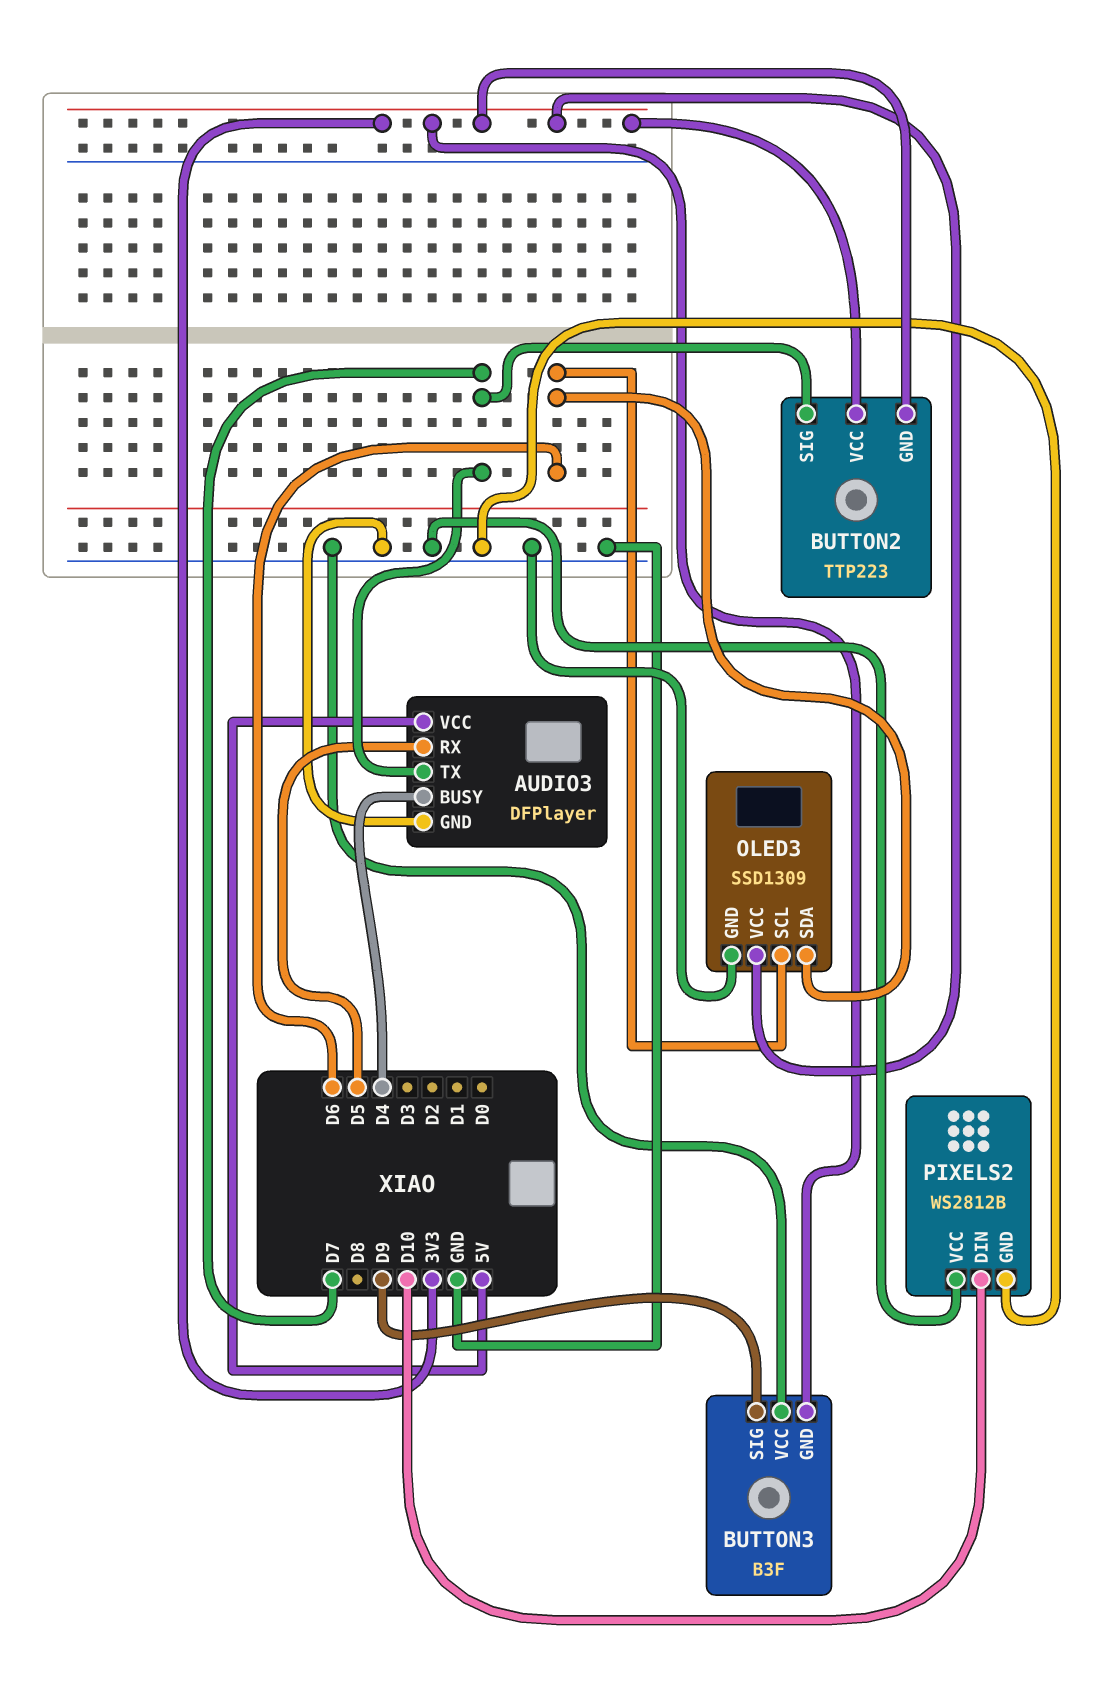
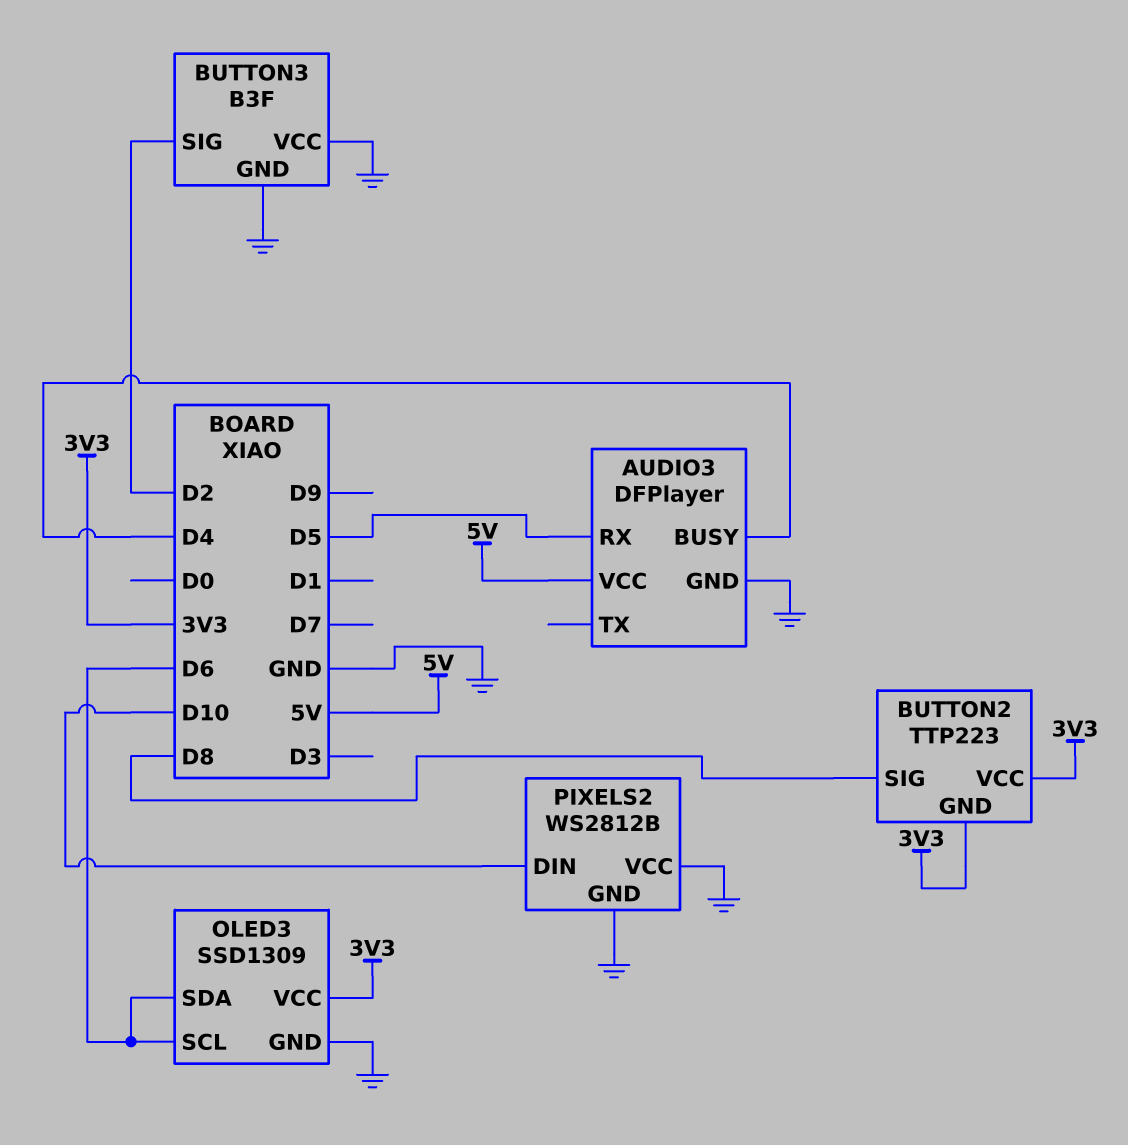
AUDIO3 pin TX: D7 -> none
BUTTON2 pin SIG: D7 -> D8
BUTTON3 pin GND: 3V3 -> GND
BUTTON3 pin SIG: D9 -> D2

